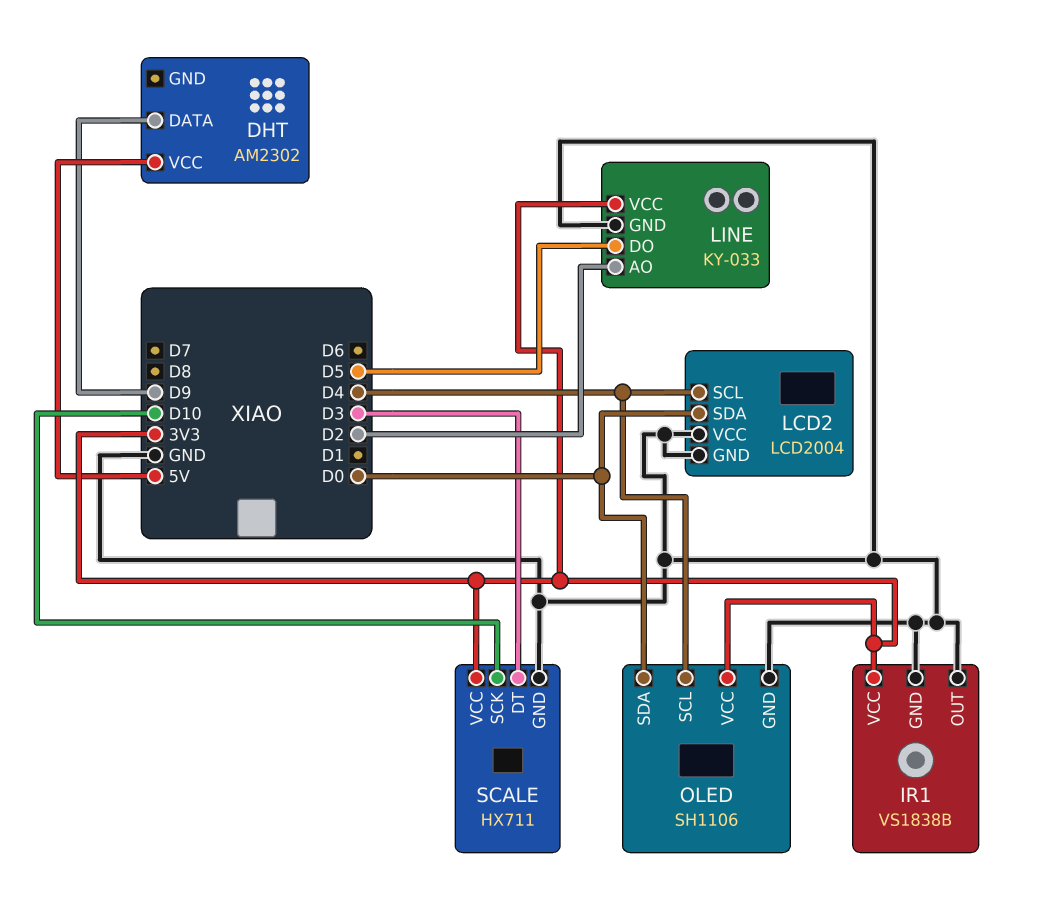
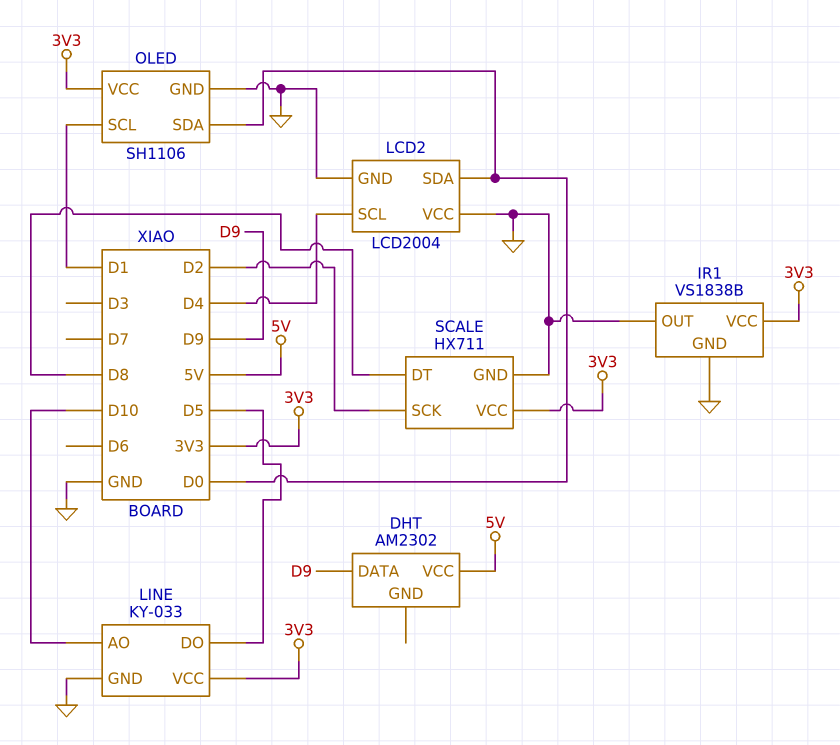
LINE pin AO: D2 -> D10
OLED pin SCL: D4 -> D1
SCALE pin DT: D3 -> D8
SCALE pin SCK: D10 -> D2

